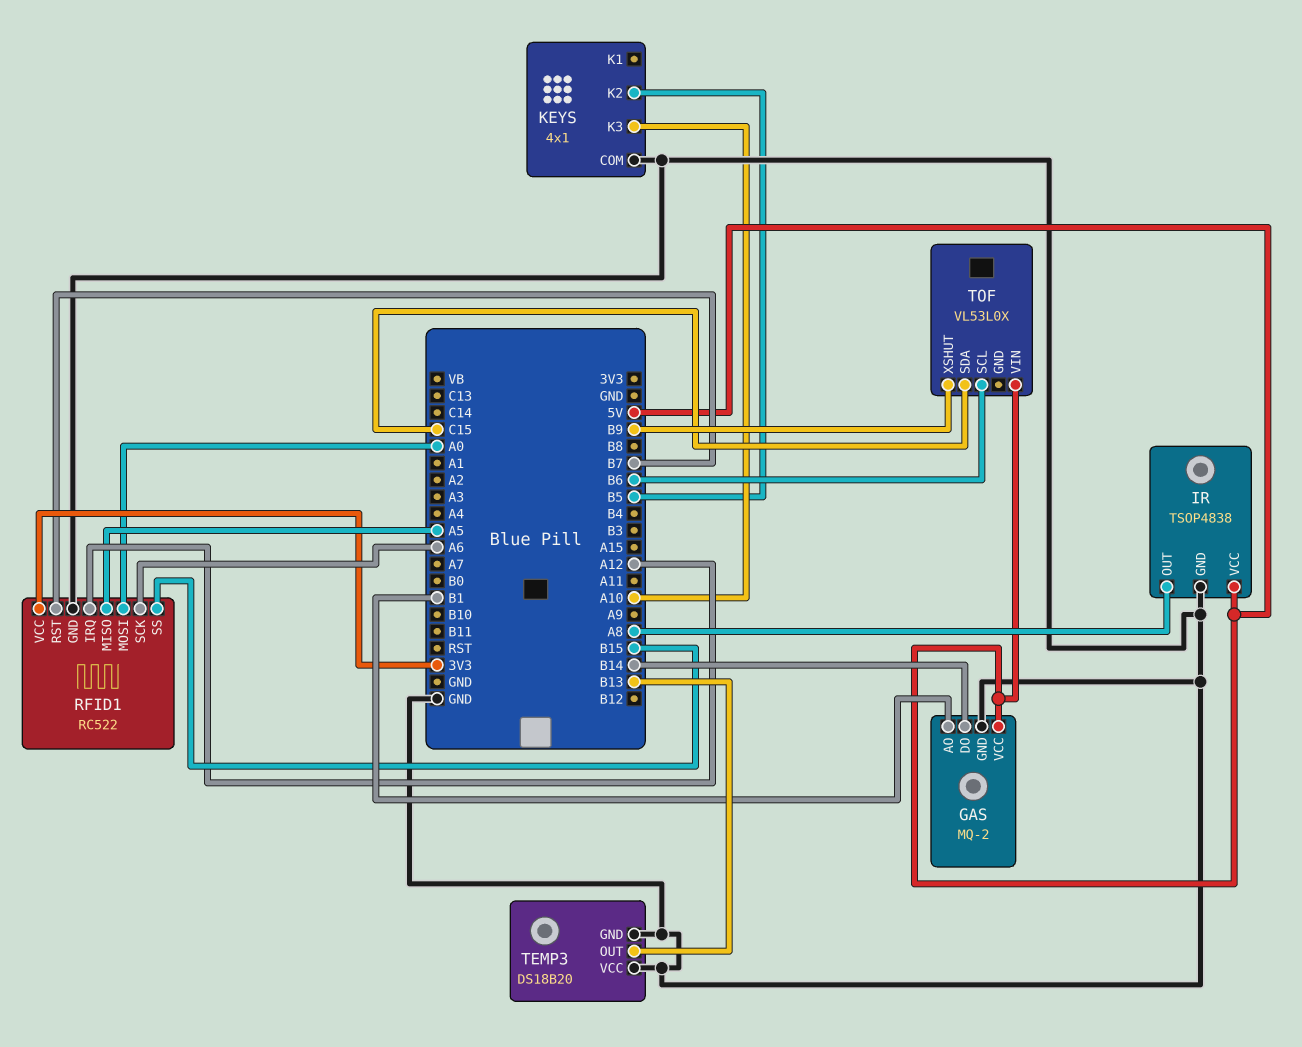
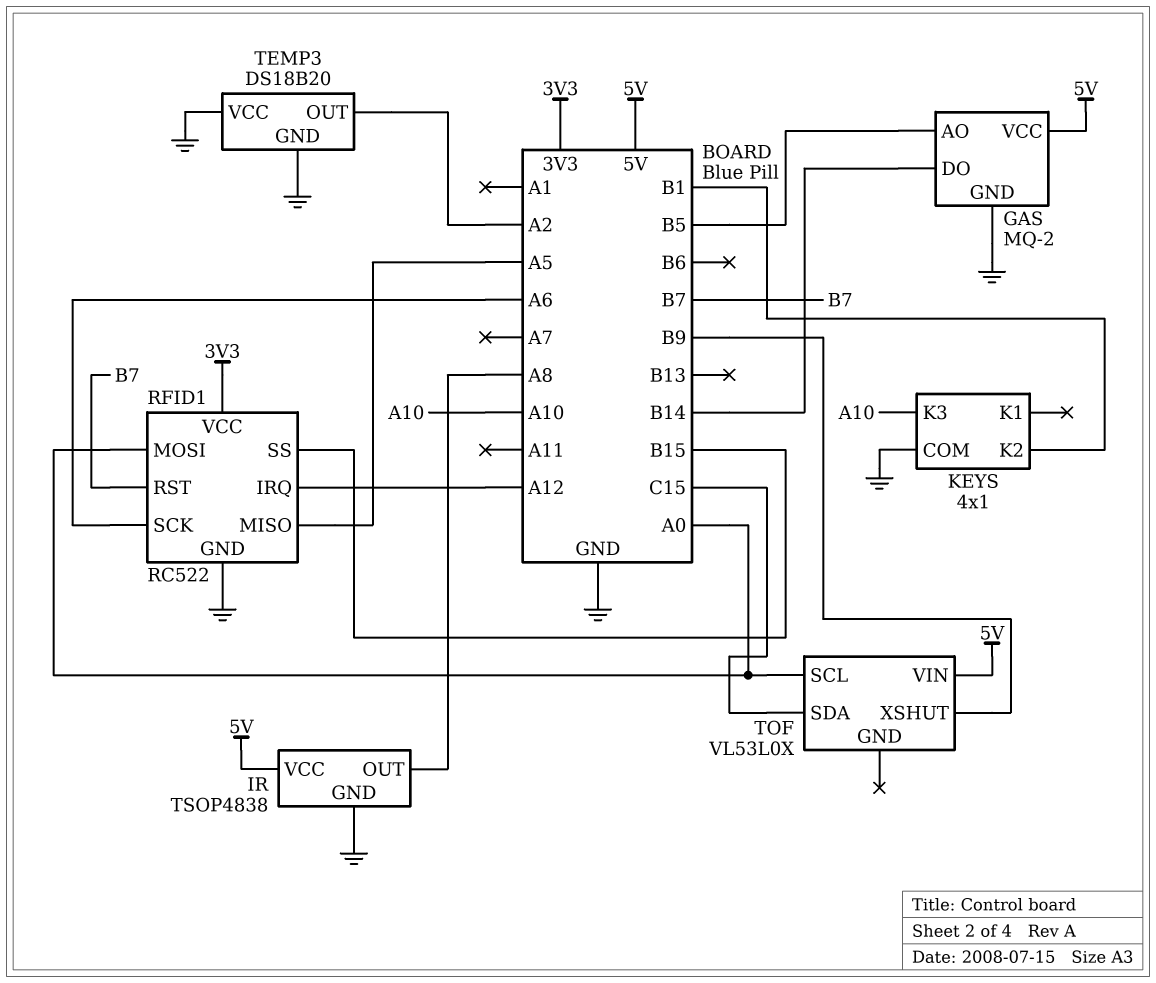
GAS pin AO: B1 -> B5
KEYS pin K2: B5 -> B1
TEMP3 pin OUT: B13 -> A2
TOF pin SCL: B6 -> A0

